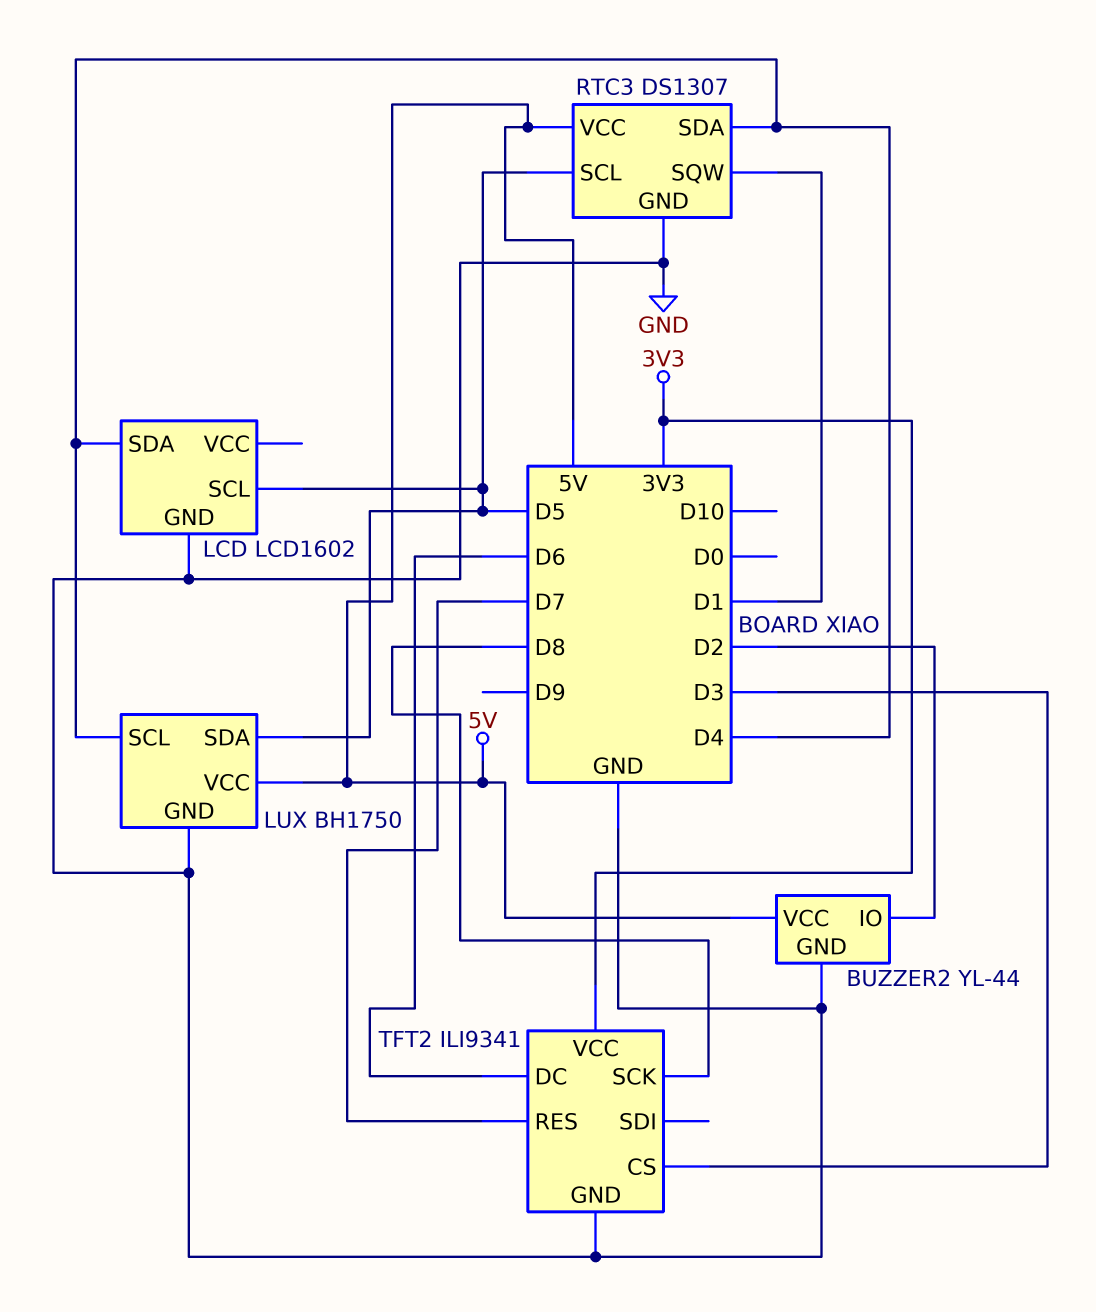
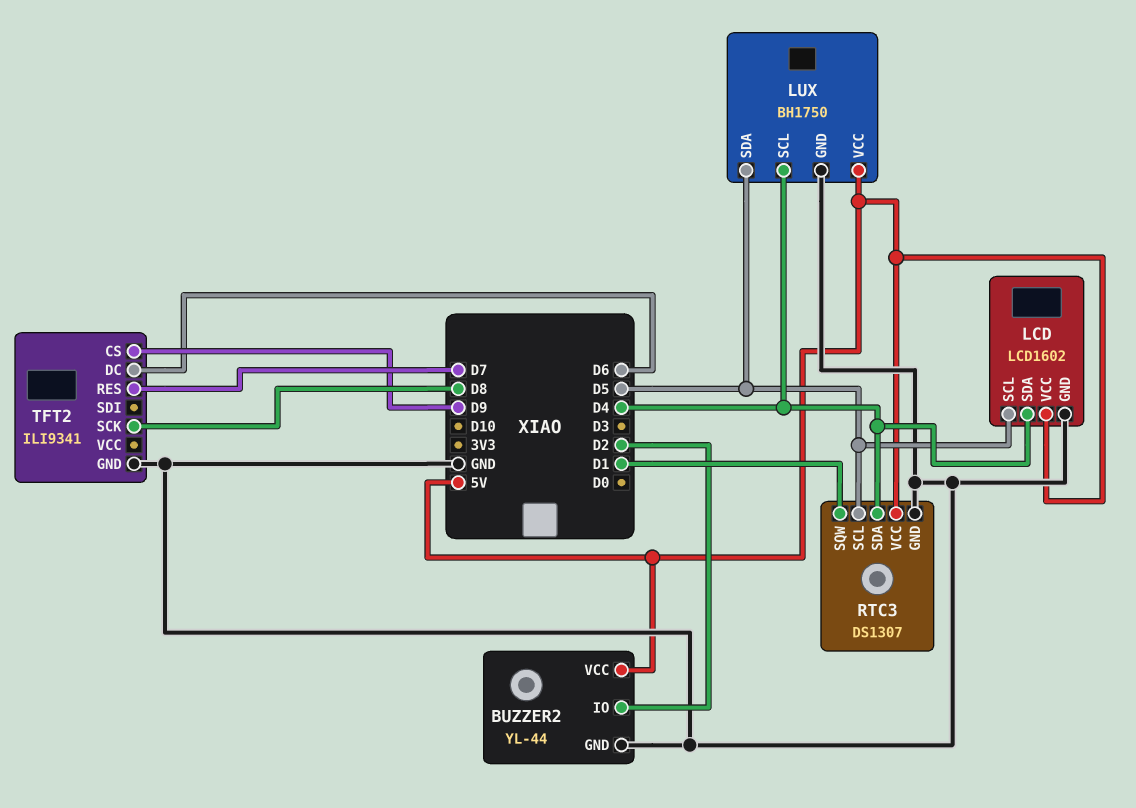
LCD pin VCC: none -> 5V
TFT2 pin CS: D3 -> D9
TFT2 pin VCC: 3V3 -> none

